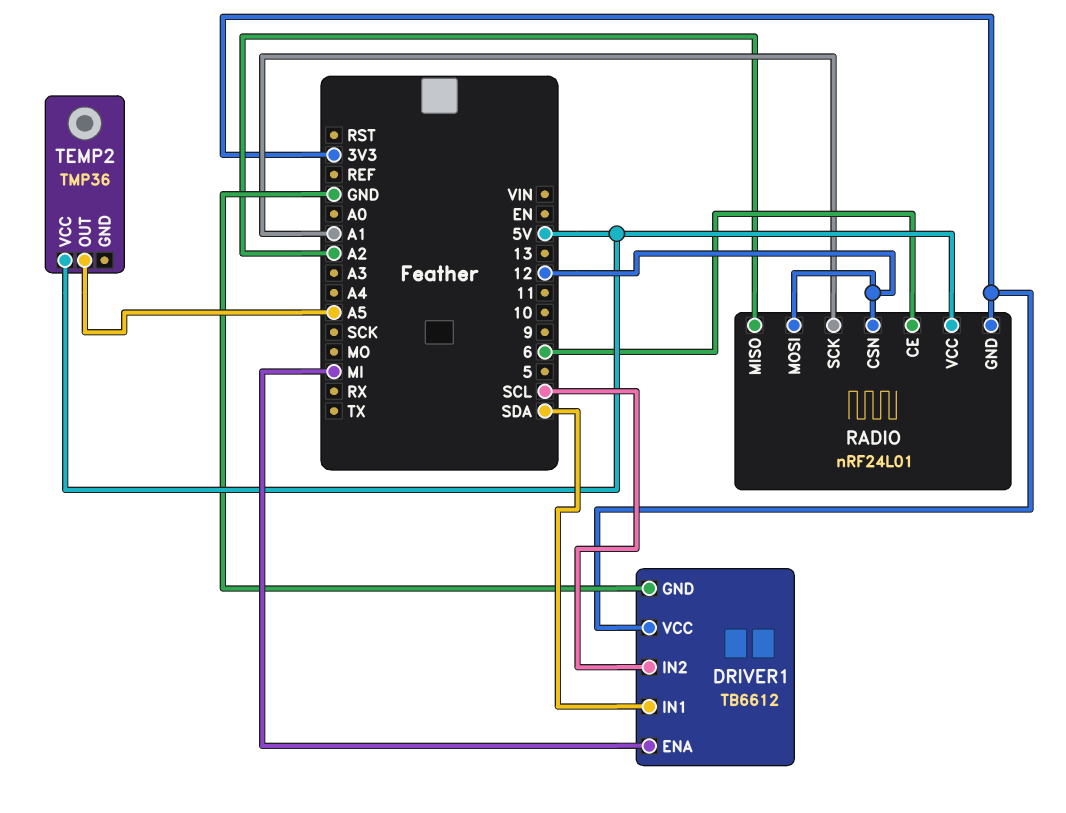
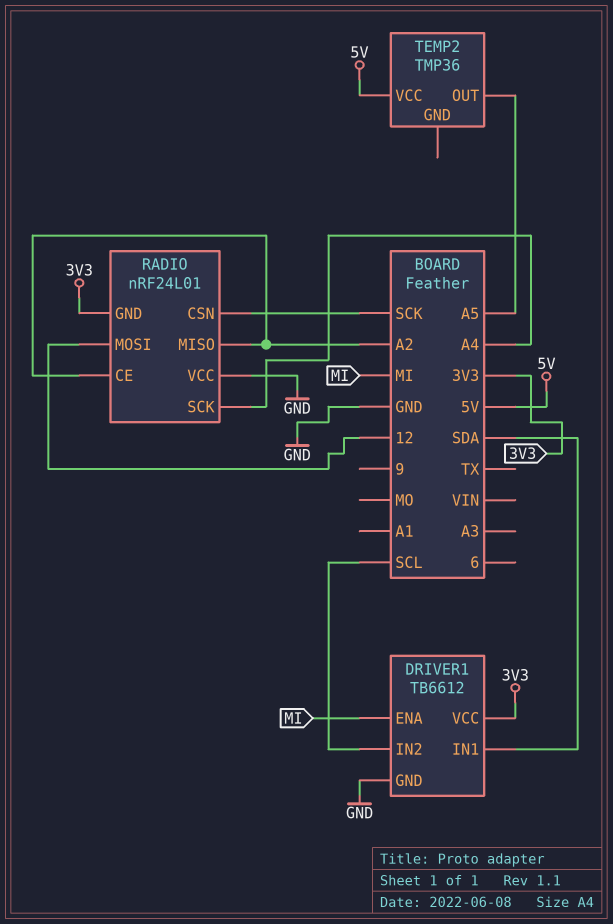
RADIO pin CE: 6 -> A2
RADIO pin CSN: 12 -> SCK
RADIO pin SCK: A1 -> A4
RADIO pin VCC: 5V -> GND

